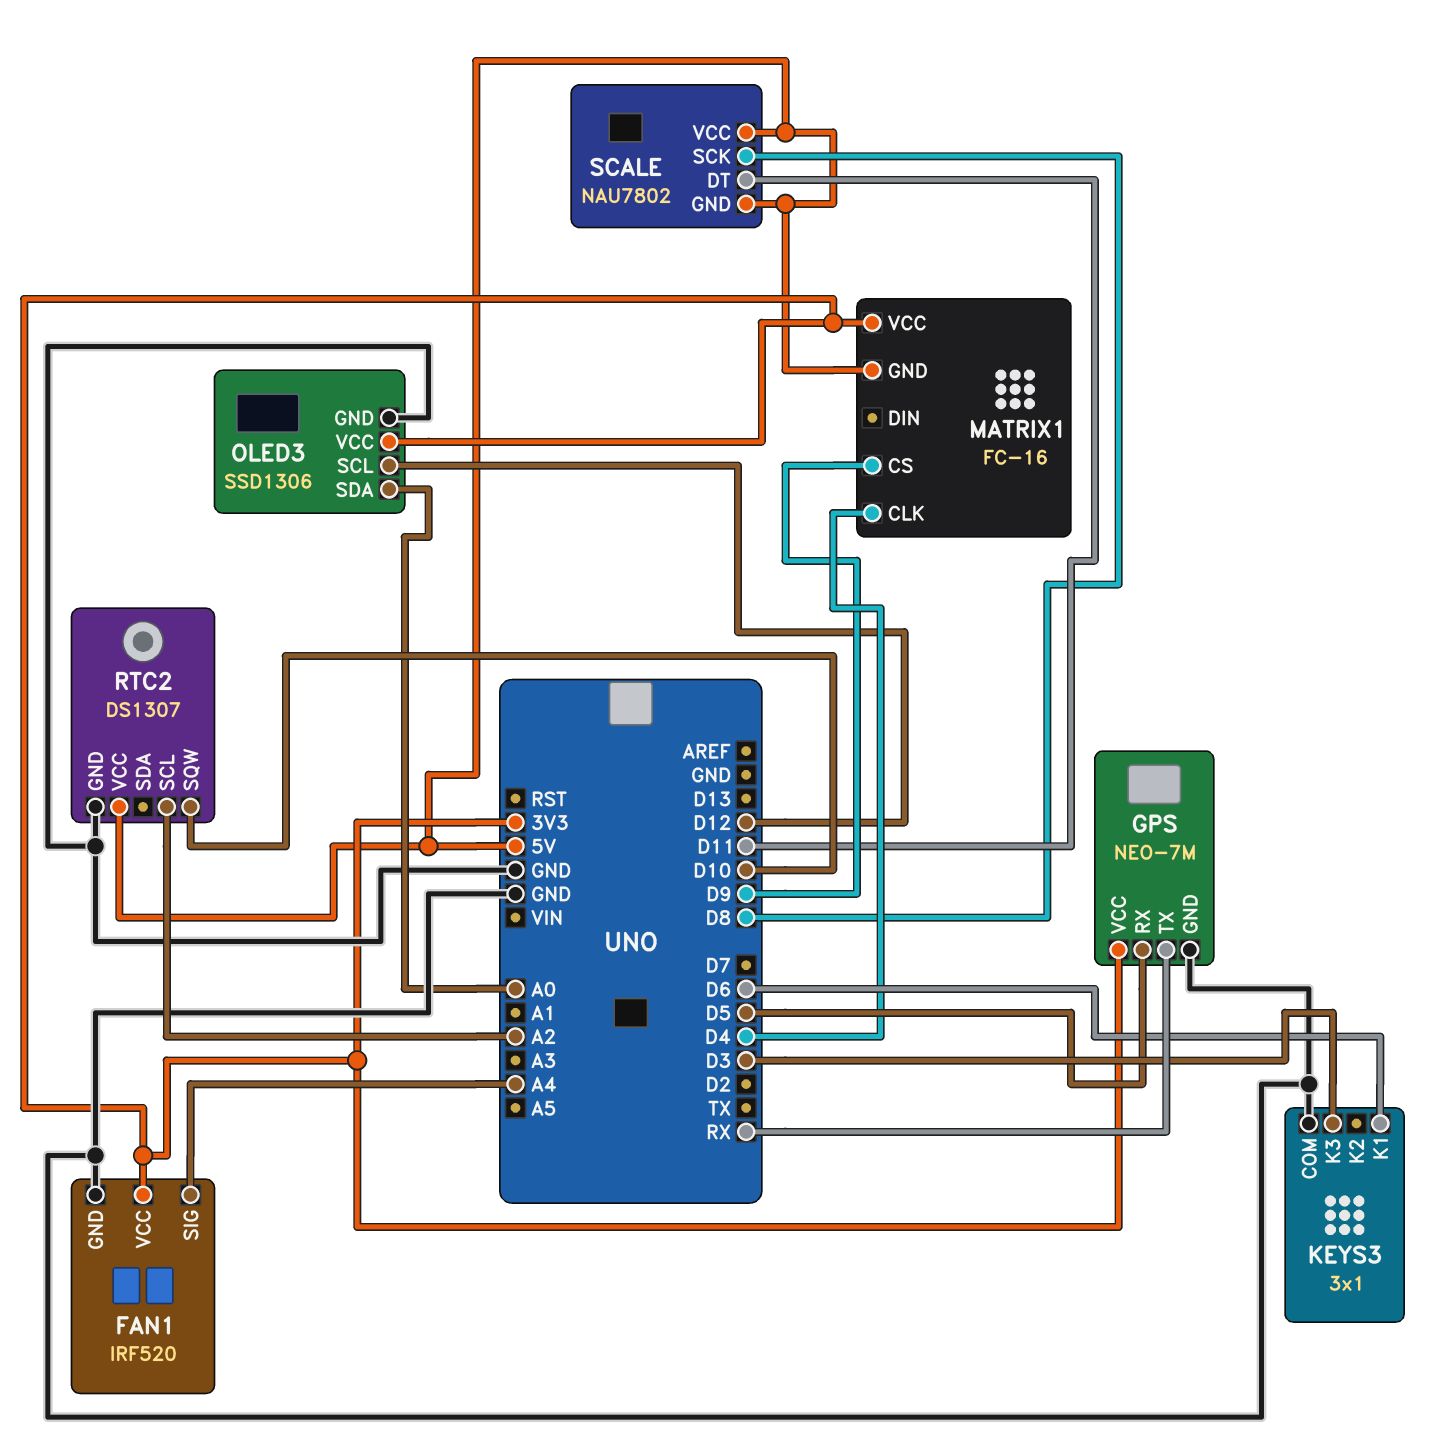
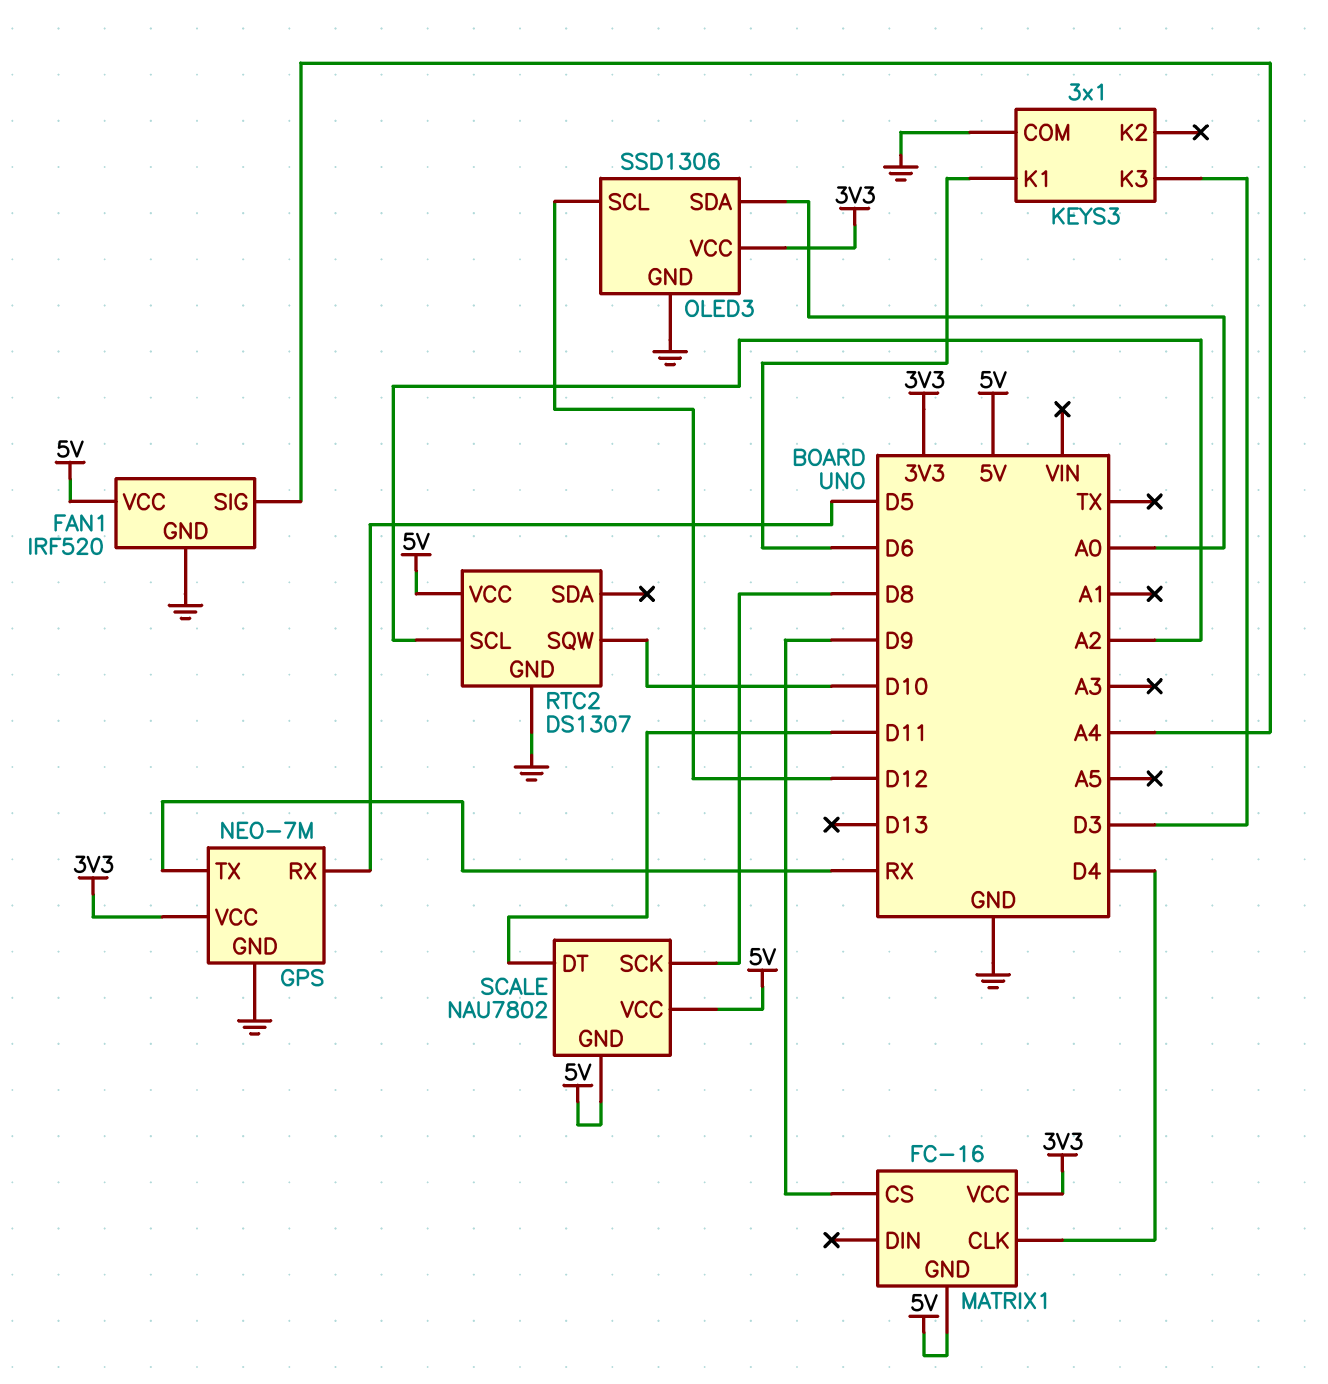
FAN1 pin VCC: 3V3 -> 5V

